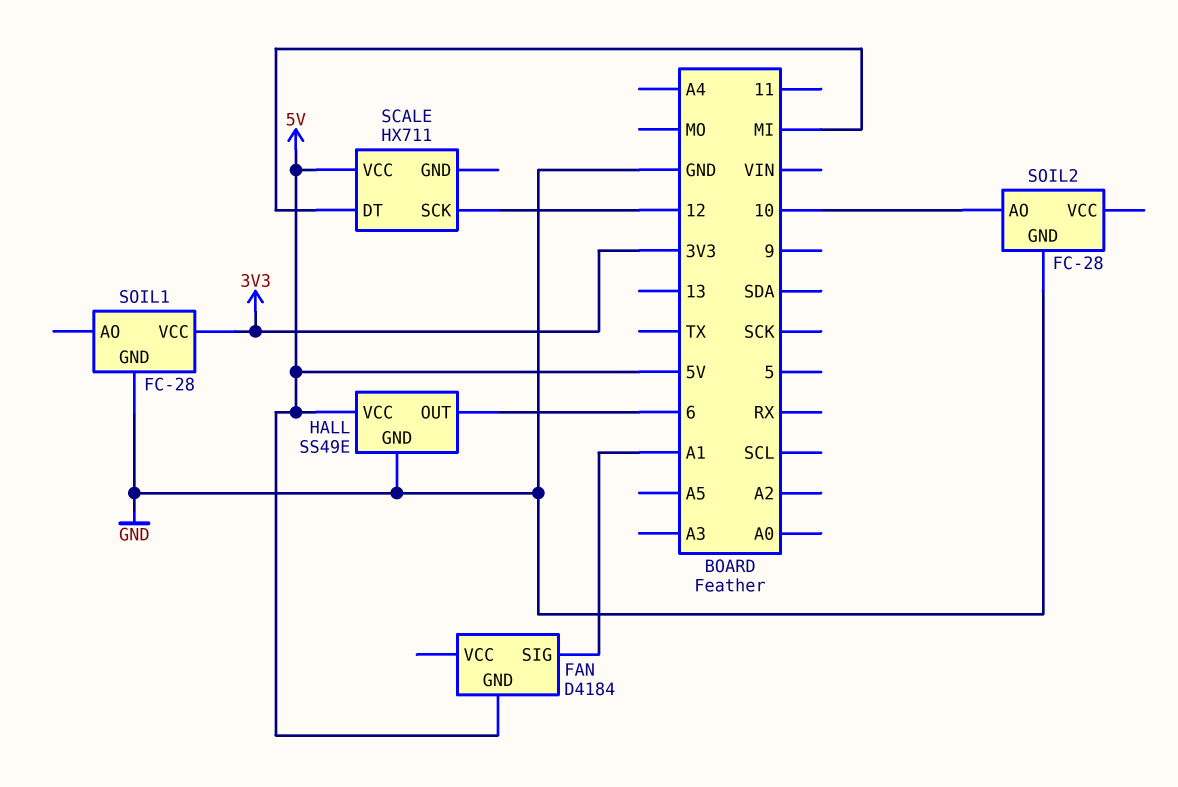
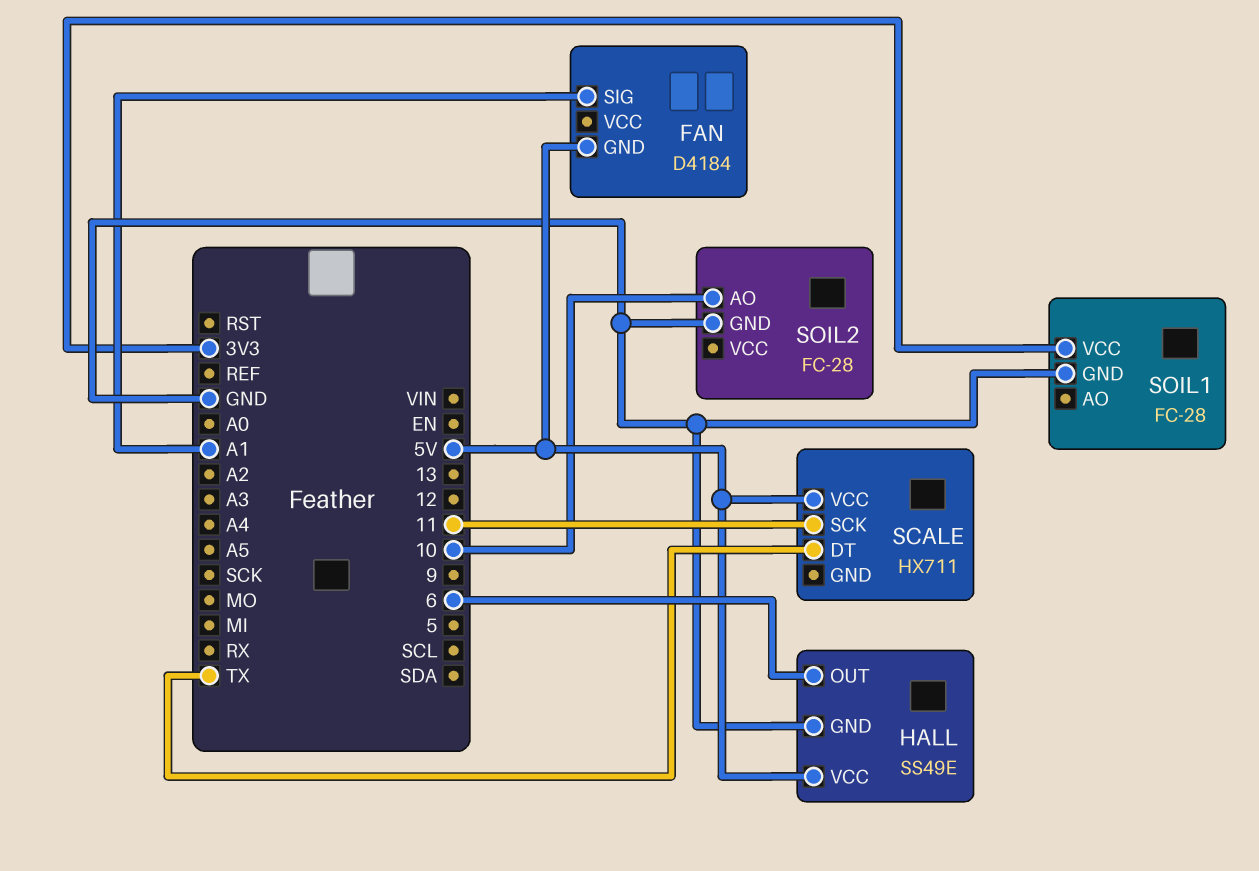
SCALE pin DT: MI -> TX
SCALE pin SCK: 12 -> 11

